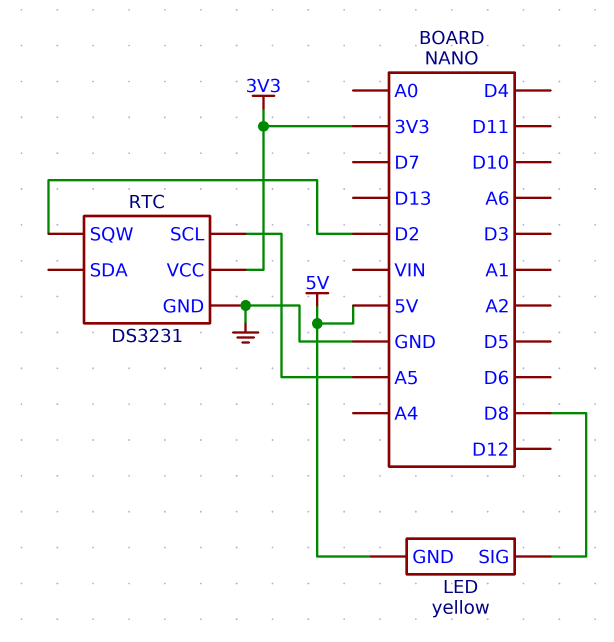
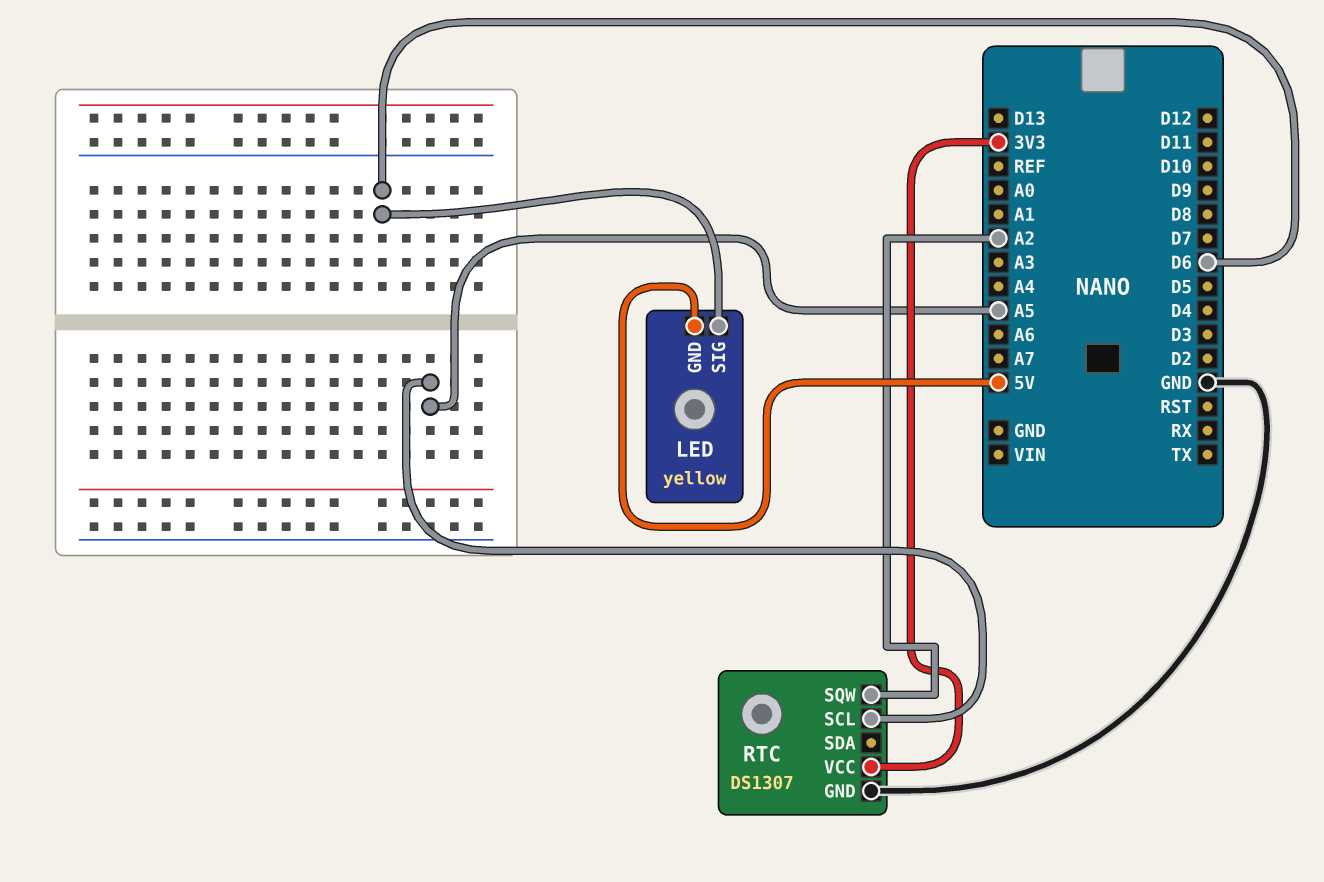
LED pin SIG: D8 -> D6
RTC: DS3231 -> DS1307
RTC pin SQW: D2 -> A2

